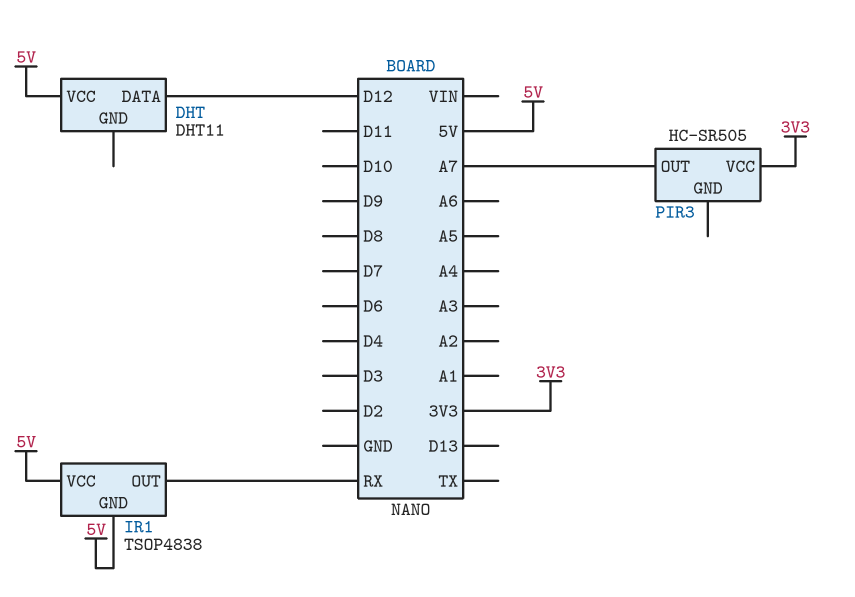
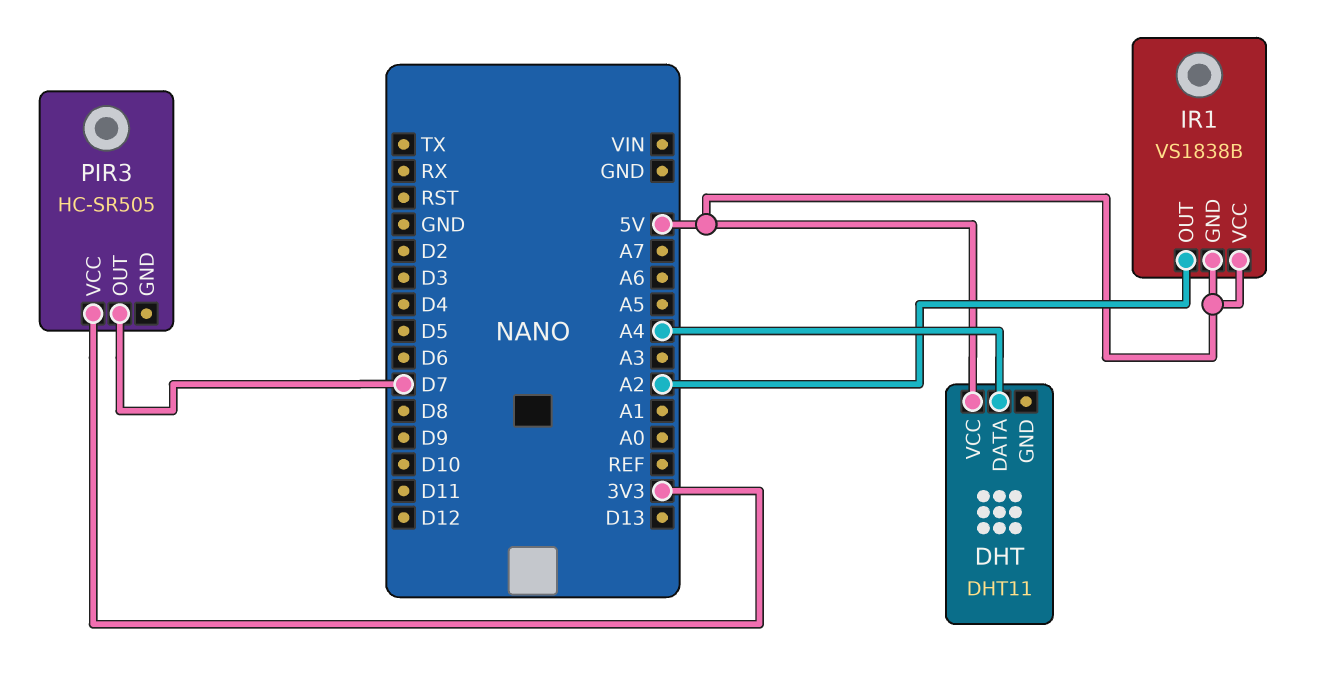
DHT pin DATA: D12 -> A4
IR1: TSOP4838 -> VS1838B
IR1 pin OUT: RX -> A2
PIR3 pin OUT: A7 -> D7

